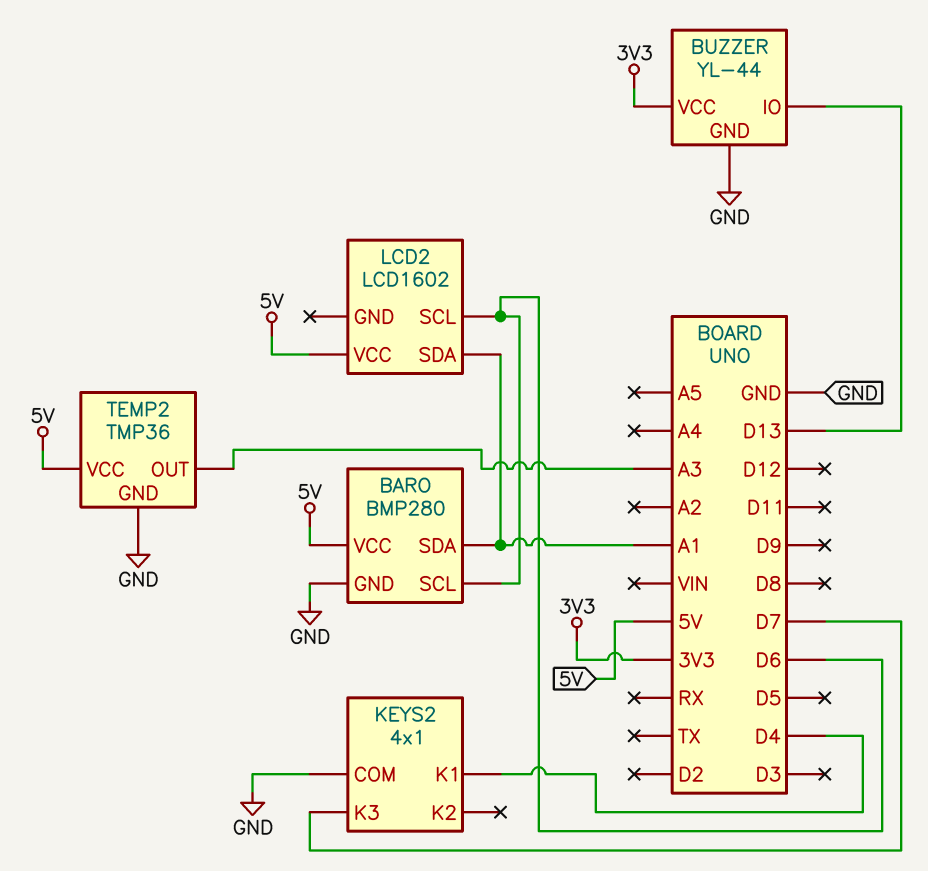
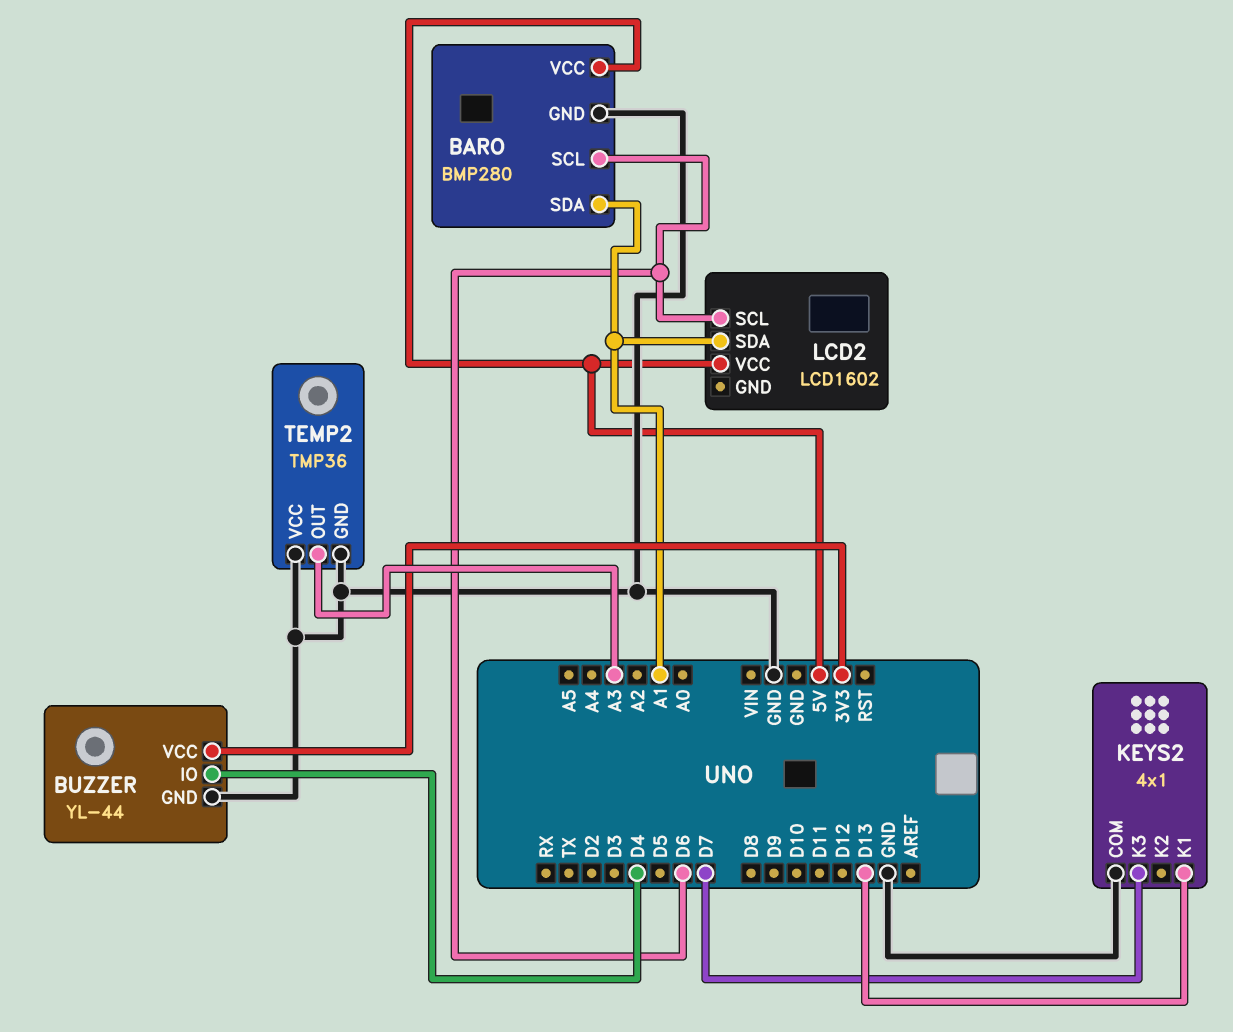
BUZZER pin IO: D13 -> D4
KEYS2 pin K1: D4 -> D13
TEMP2 pin VCC: 5V -> GND

